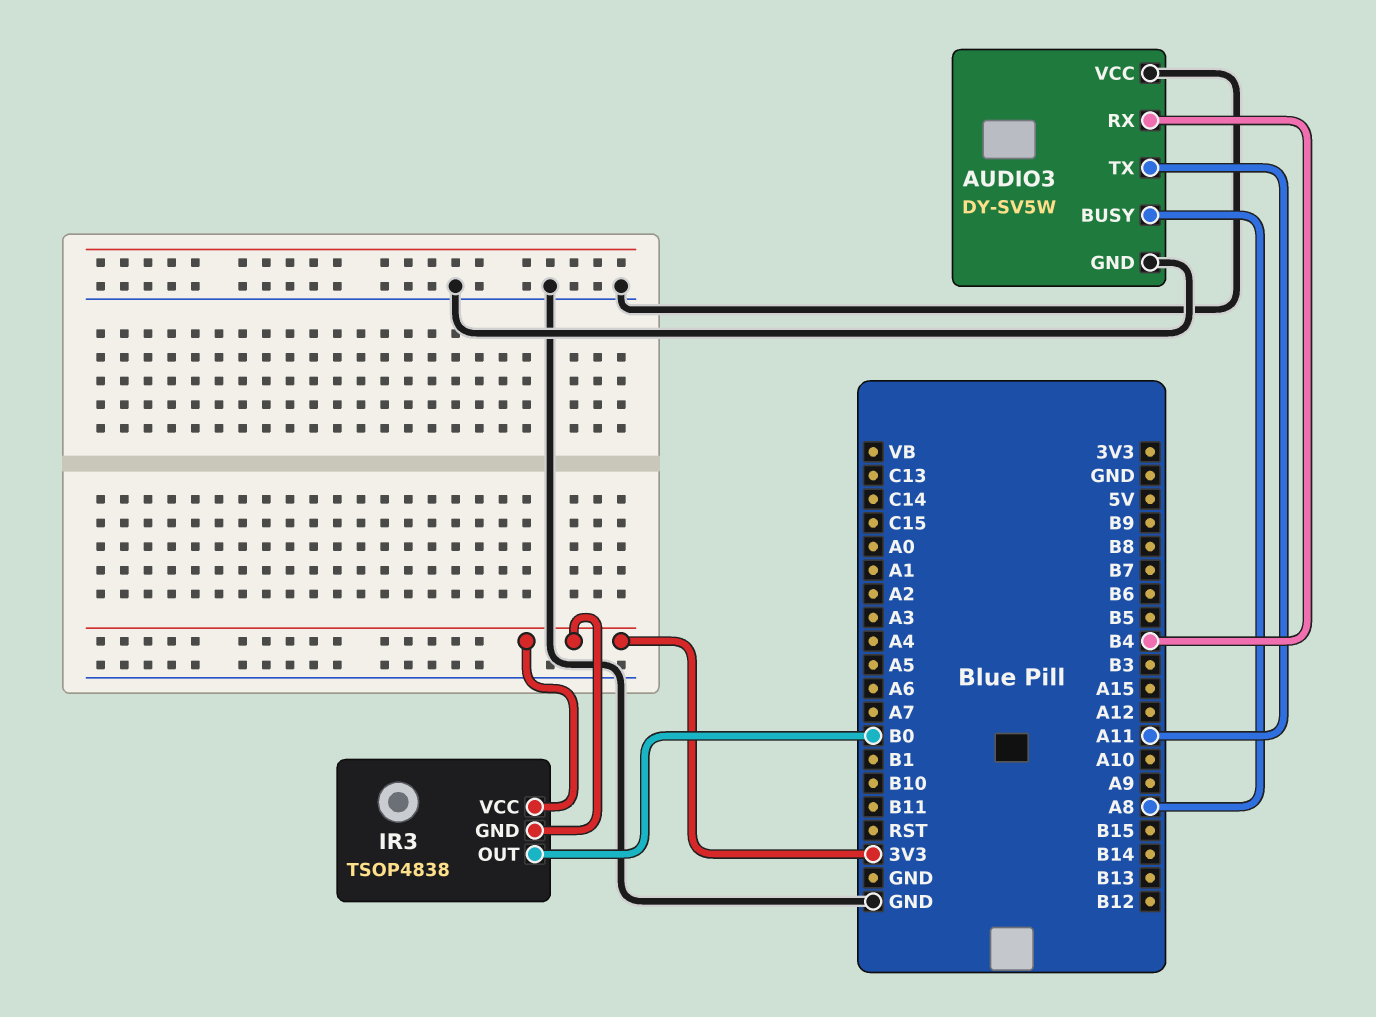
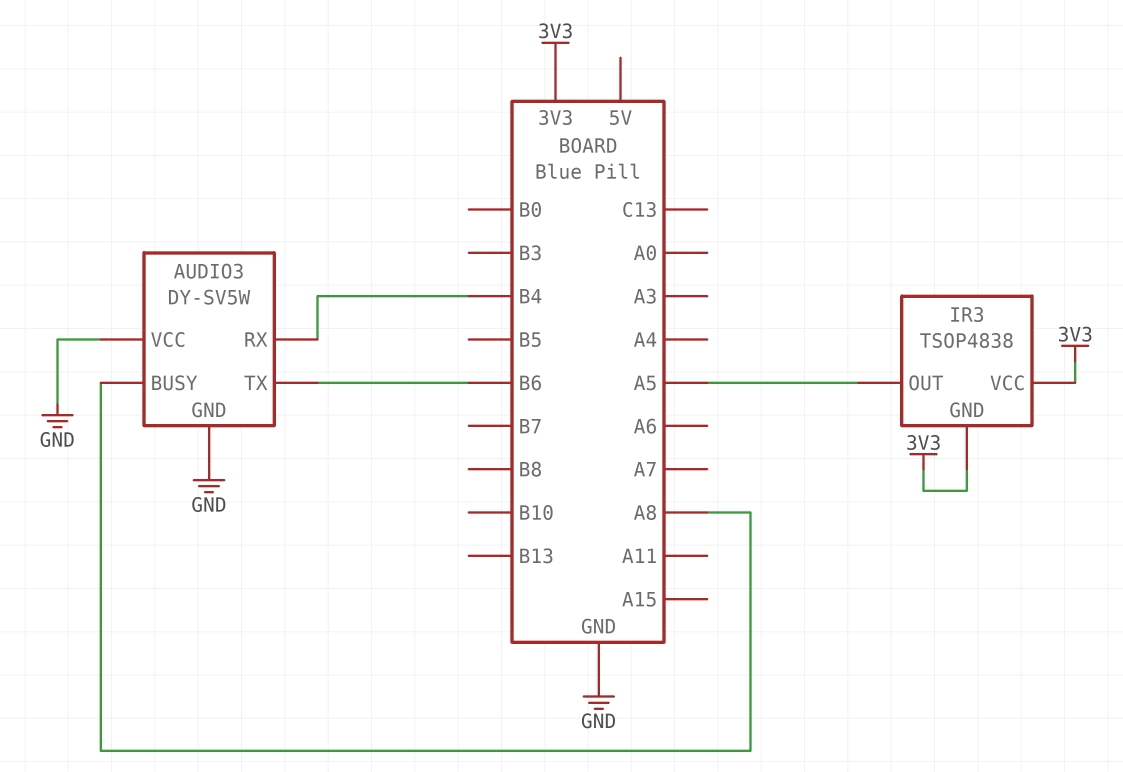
AUDIO3 pin TX: A11 -> B6
IR3 pin OUT: B0 -> A5

